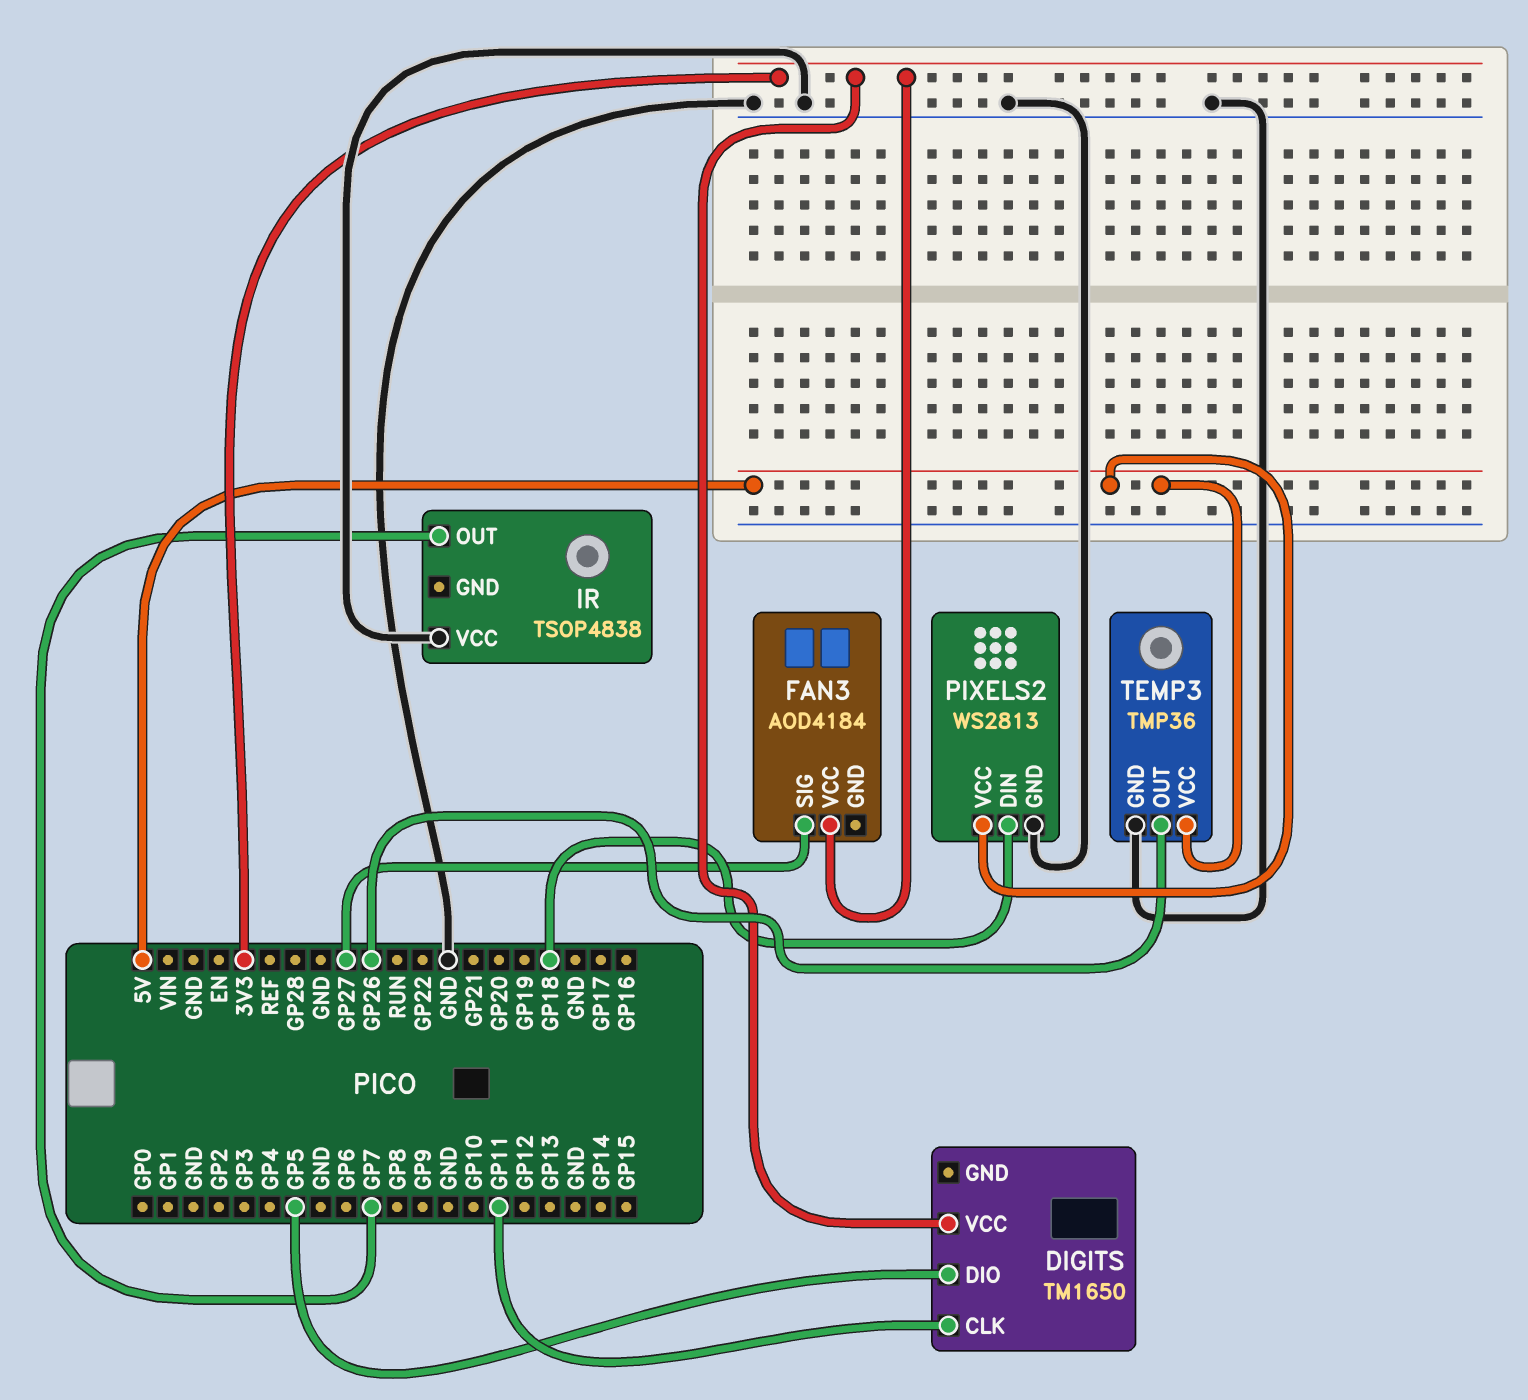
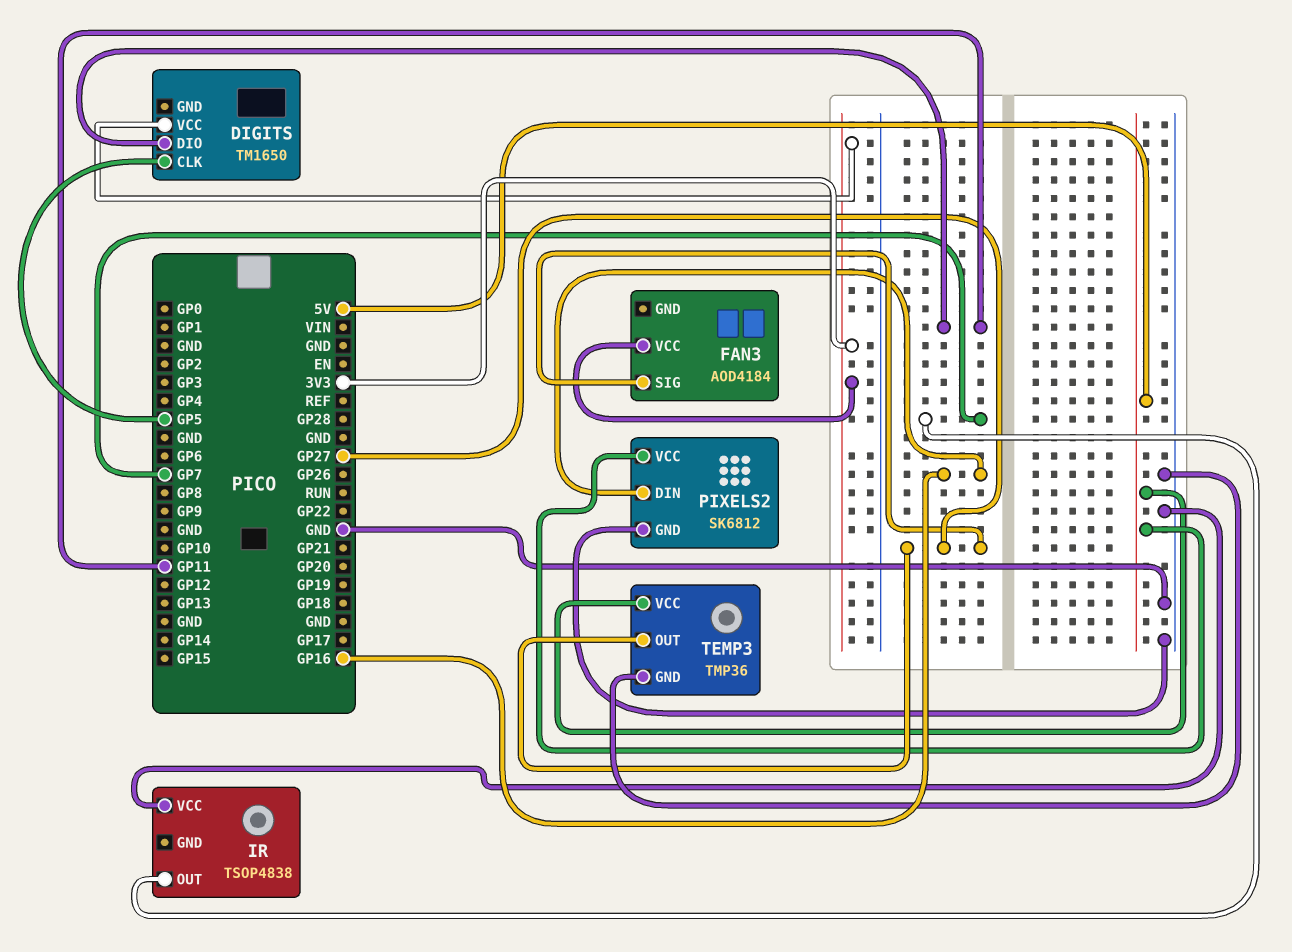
DIGITS pin CLK: GP11 -> GP5
DIGITS pin DIO: GP5 -> GP11
PIXELS2: WS2813 -> SK6812
PIXELS2 pin DIN: GP18 -> GP16
TEMP3 pin OUT: GP26 -> GP27

